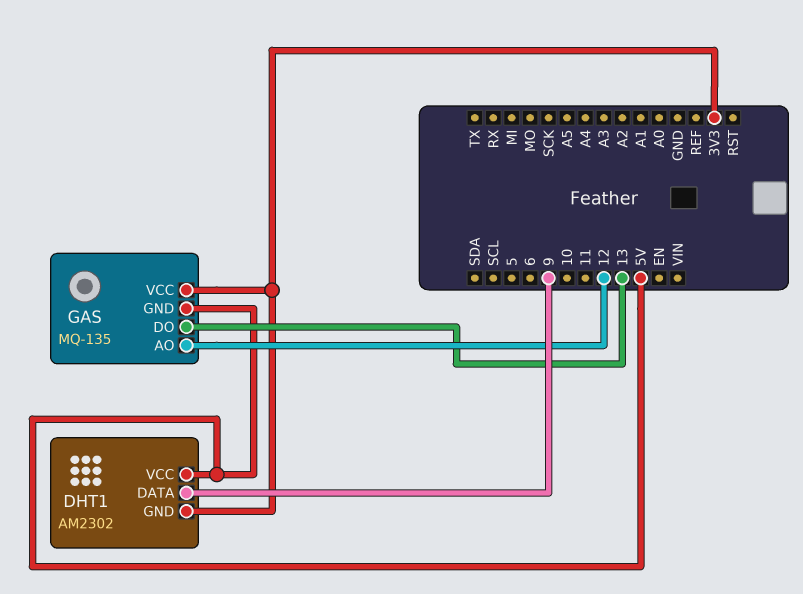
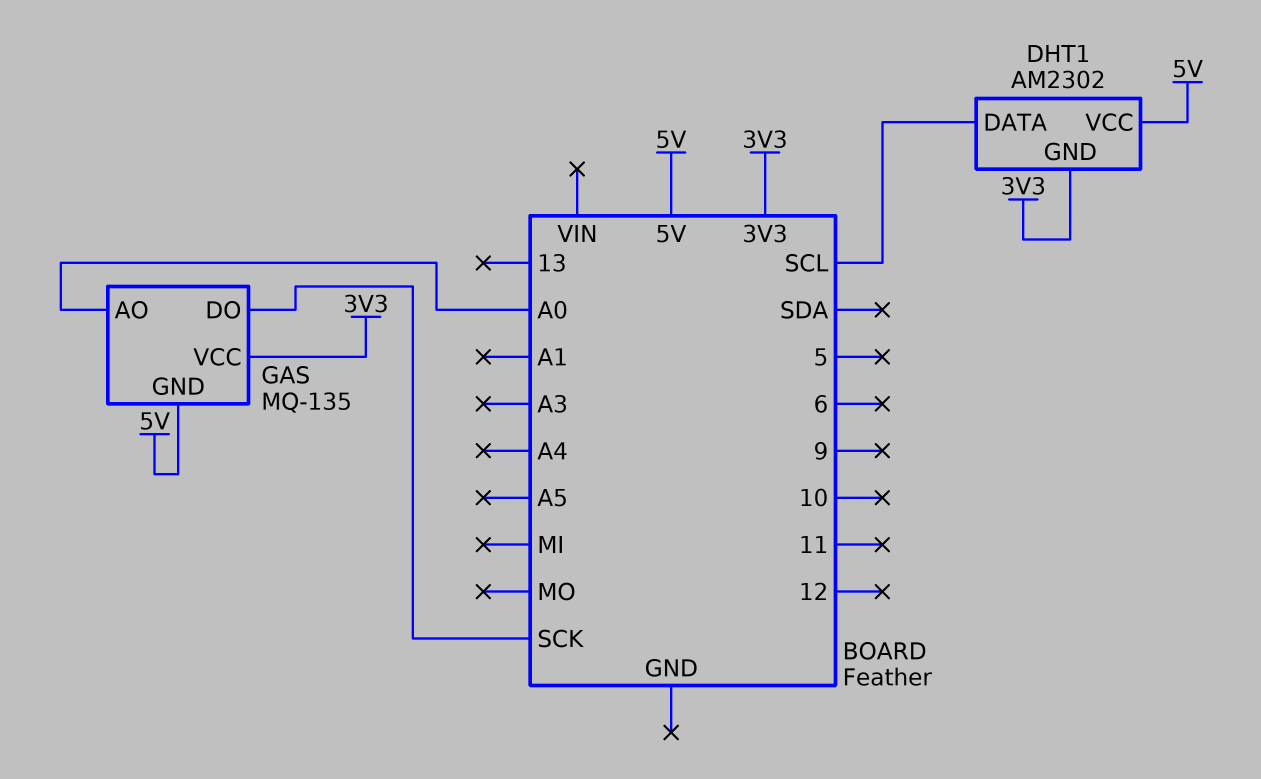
DHT1 pin DATA: 9 -> SCL
GAS pin AO: 12 -> A0
GAS pin DO: 13 -> SCK

